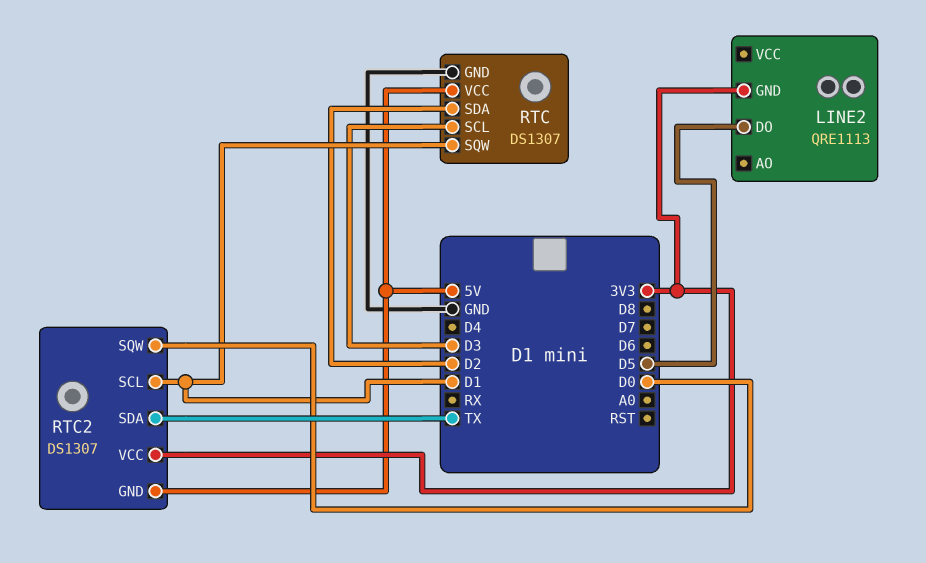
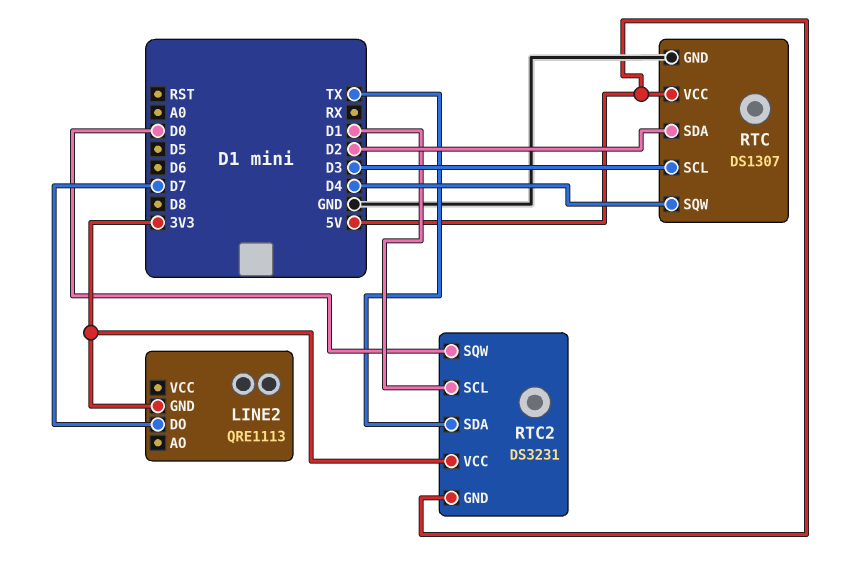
LINE2 pin DO: D5 -> D7
RTC pin SQW: D1 -> D4
RTC2: DS1307 -> DS3231

